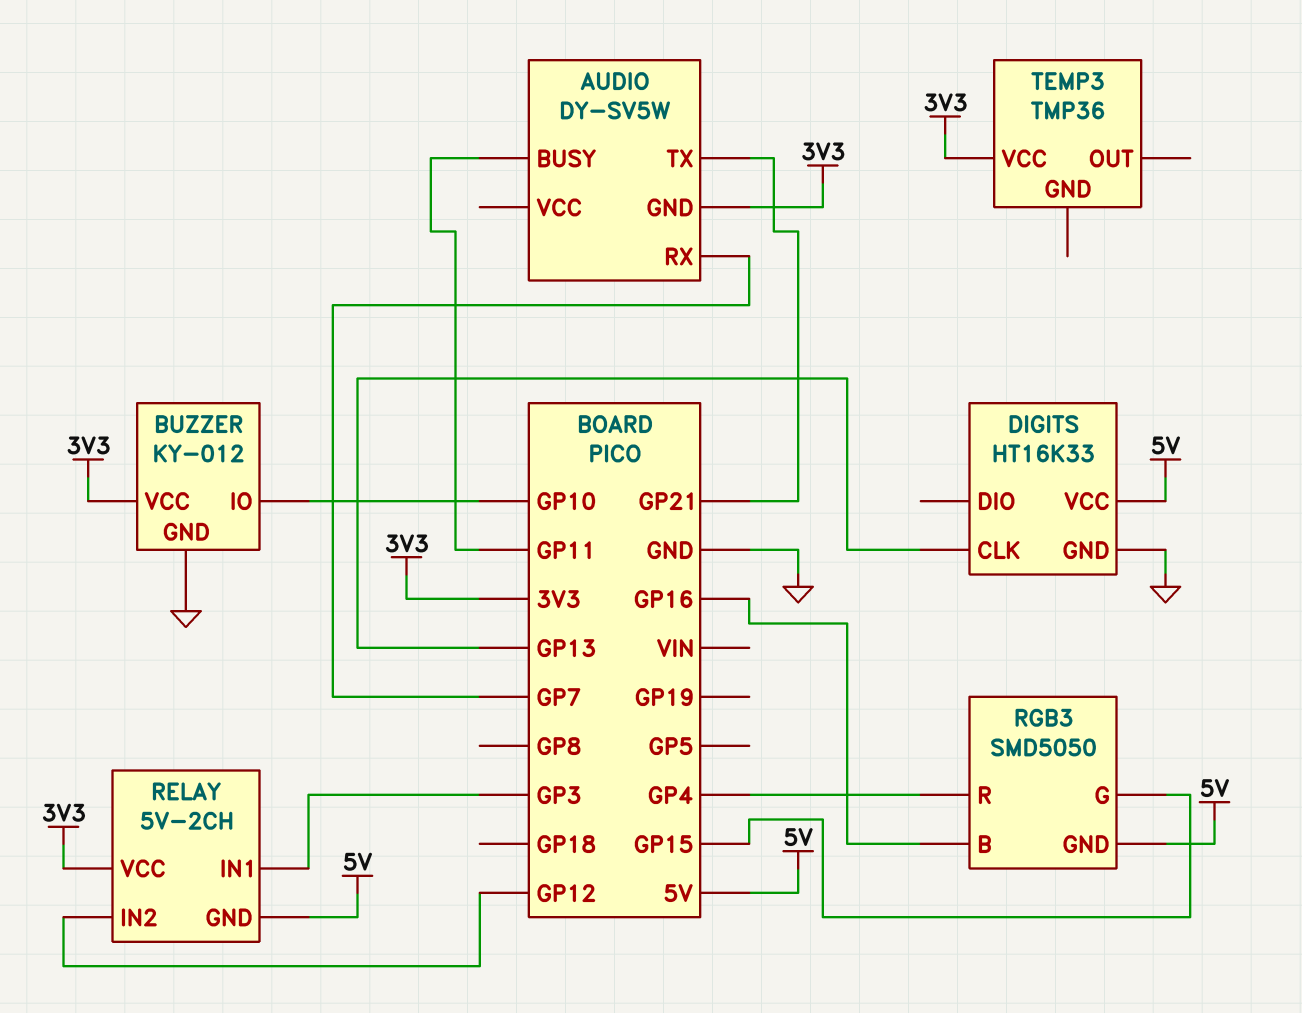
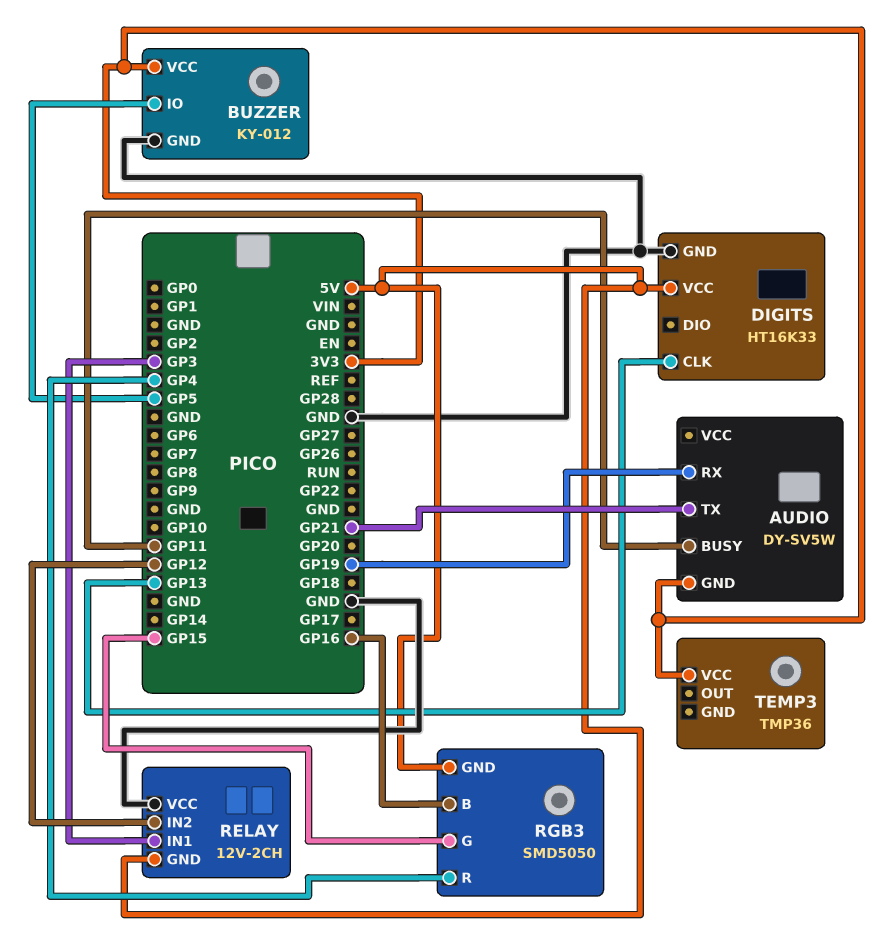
AUDIO pin RX: GP7 -> GP19
BUZZER pin IO: GP10 -> GP5
RELAY: 5V-2CH -> 12V-2CH
RELAY pin VCC: 3V3 -> GND

